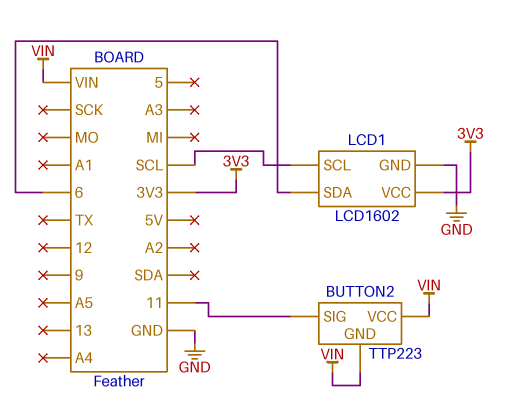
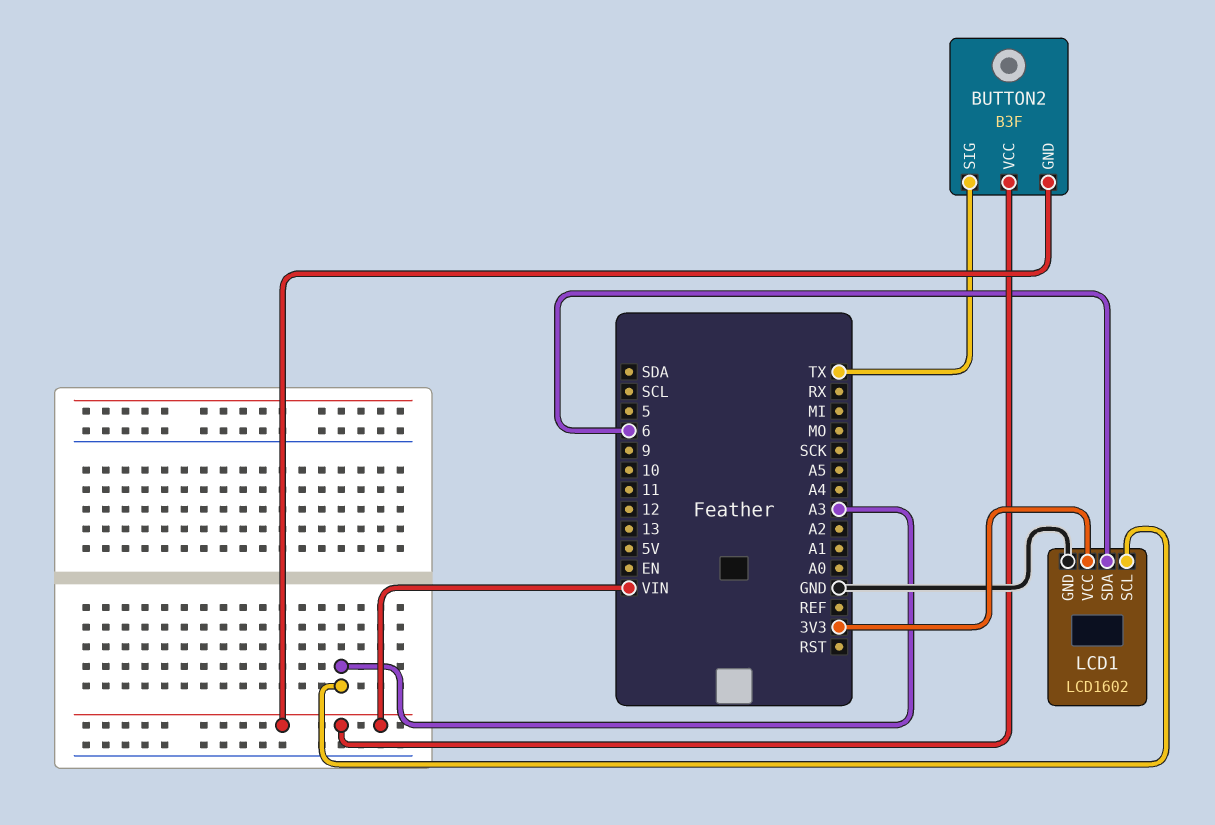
BUTTON2: TTP223 -> B3F
BUTTON2 pin SIG: 11 -> TX
LCD1 pin SCL: SCL -> A3

